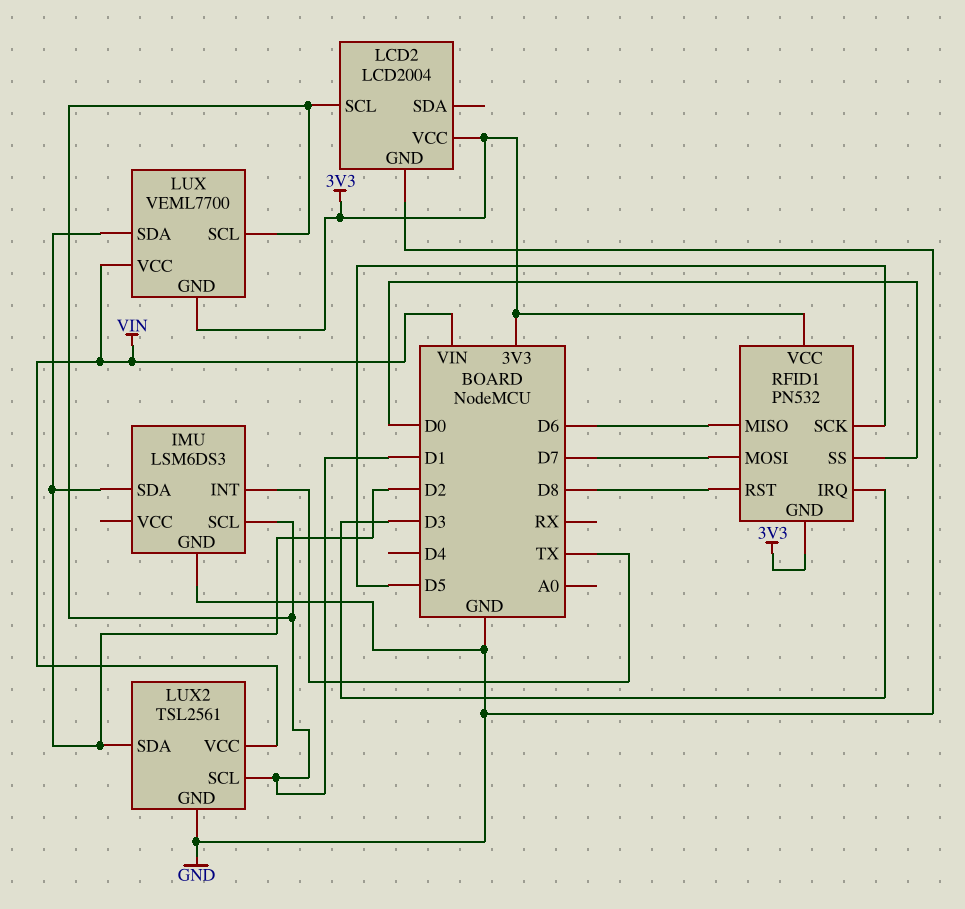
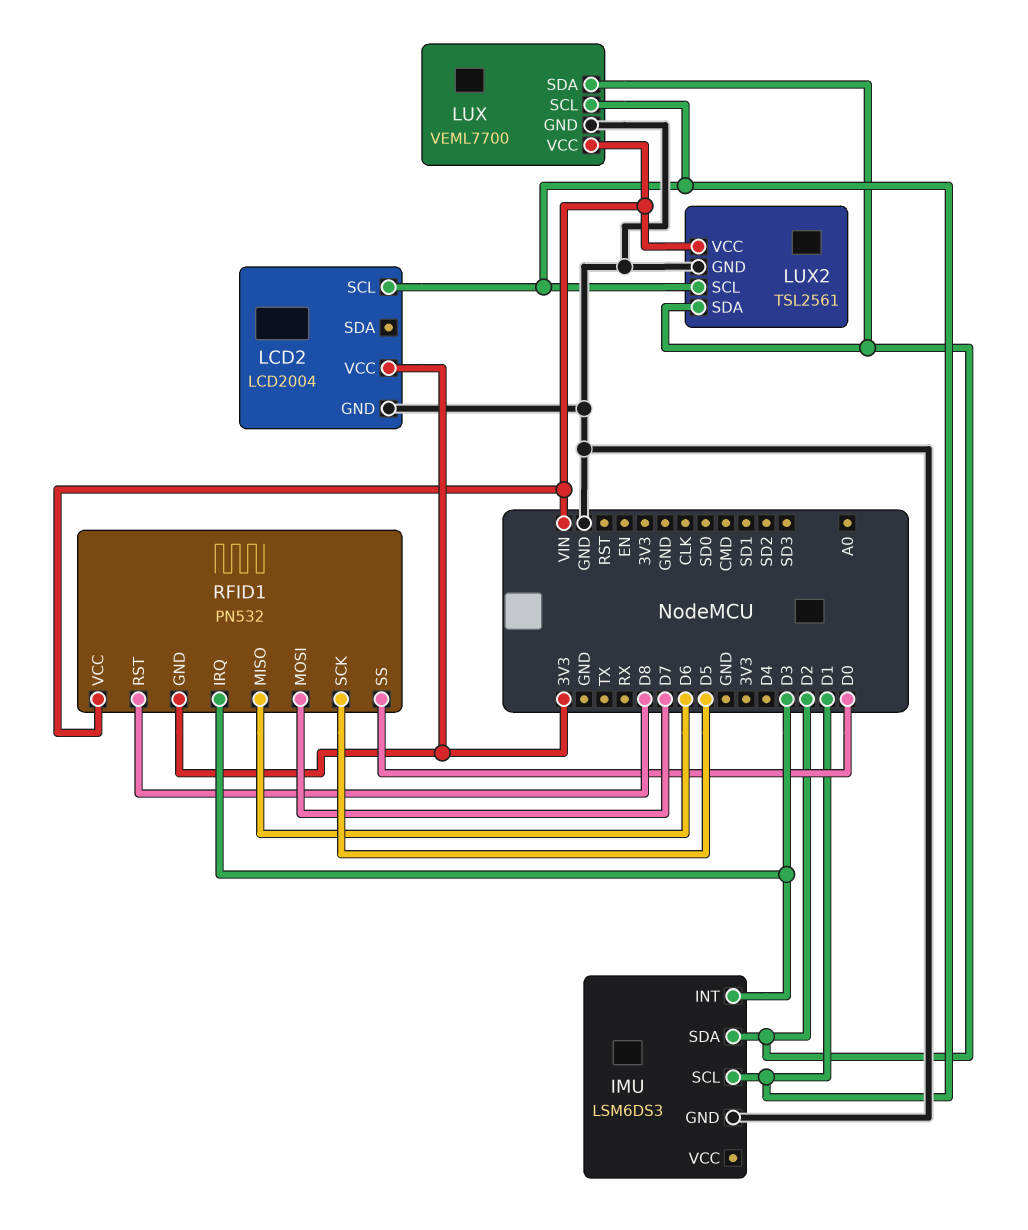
IMU pin INT: TX -> D3
LUX pin GND: 3V3 -> GND
RFID1 pin VCC: 3V3 -> VIN

